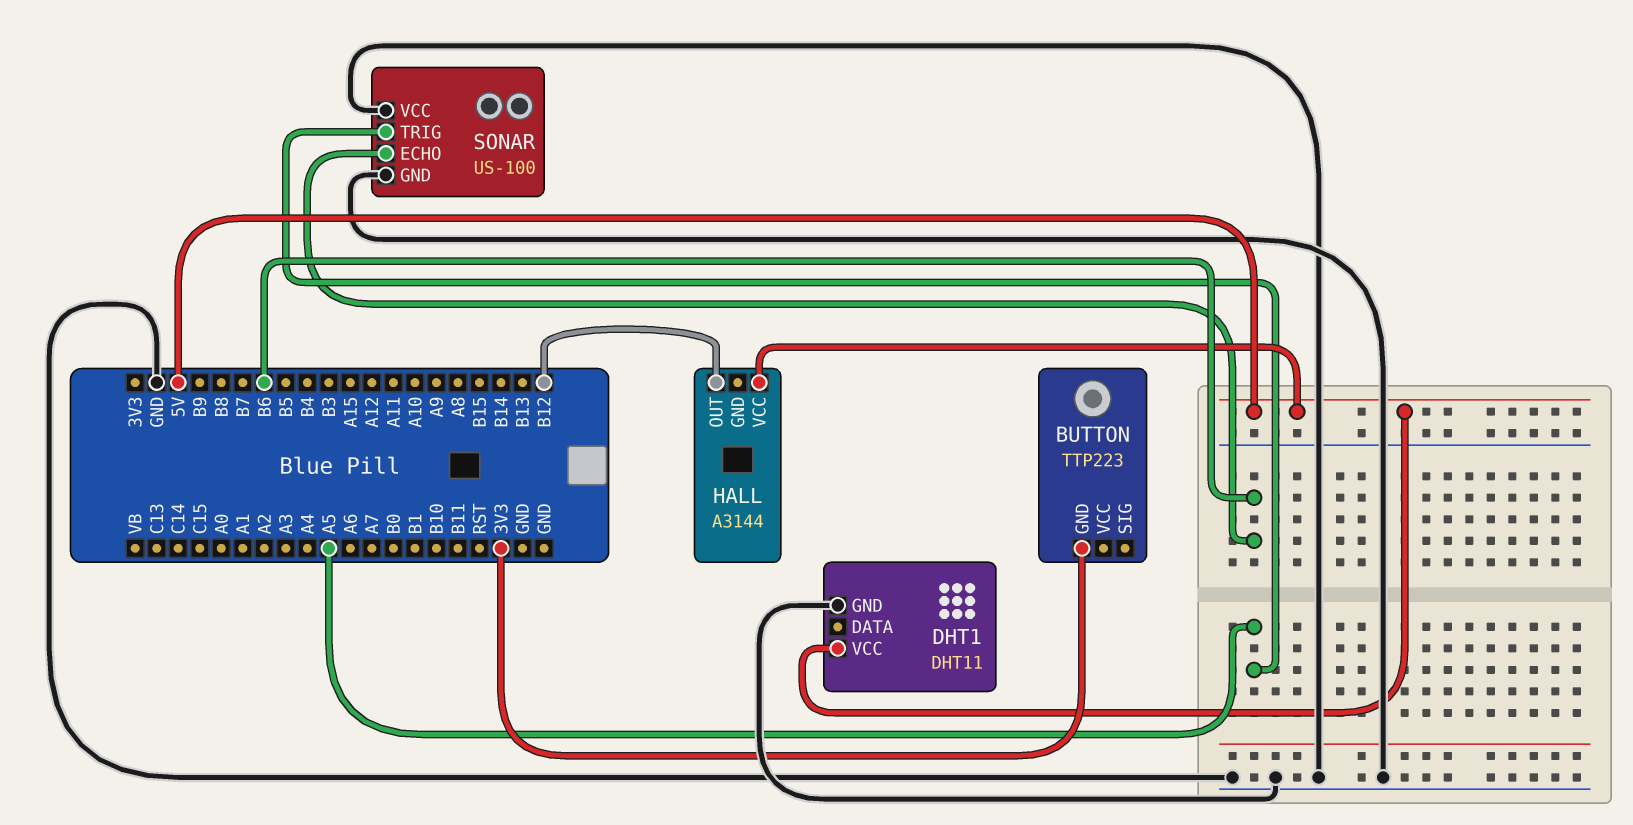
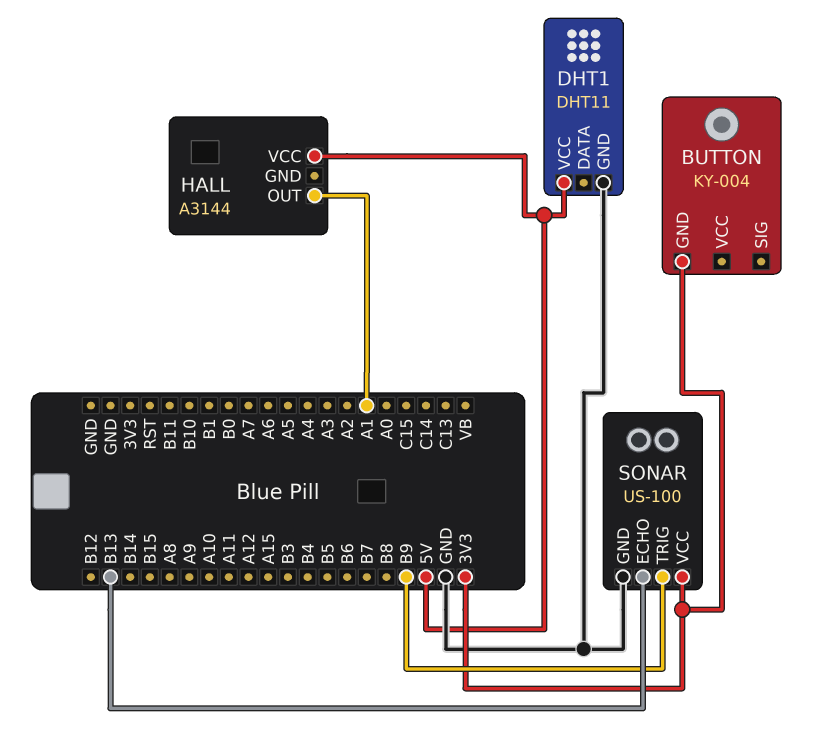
BUTTON: TTP223 -> KY-004
HALL pin OUT: B12 -> A1
SONAR pin ECHO: B6 -> B13
SONAR pin TRIG: A5 -> B9
SONAR pin VCC: GND -> 3V3

